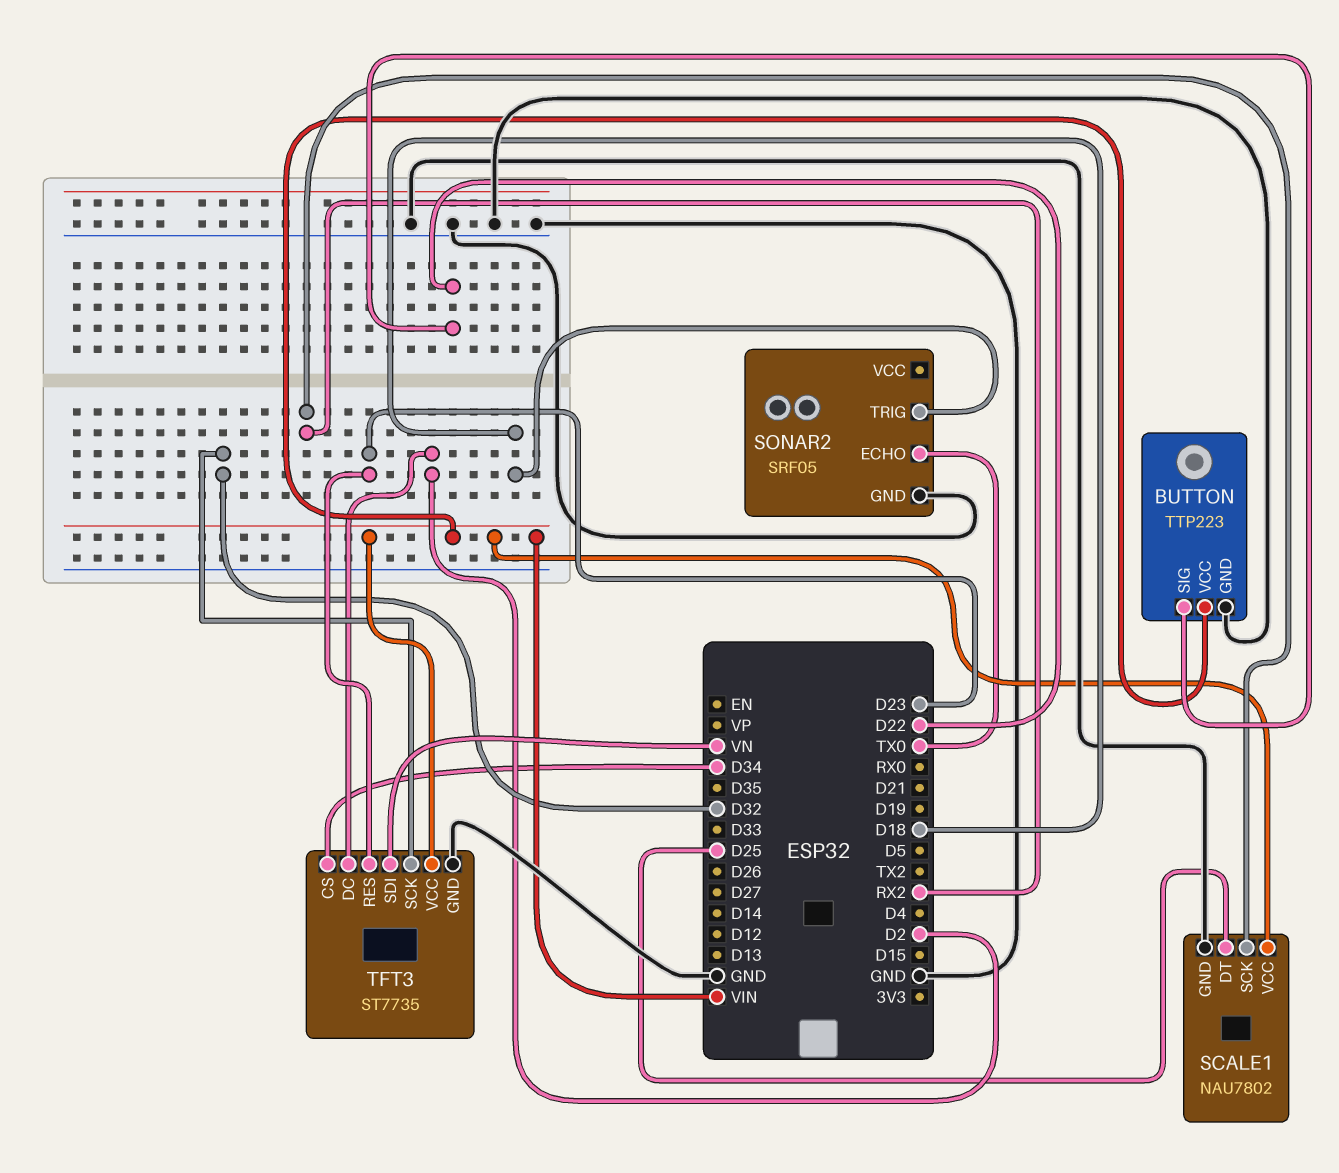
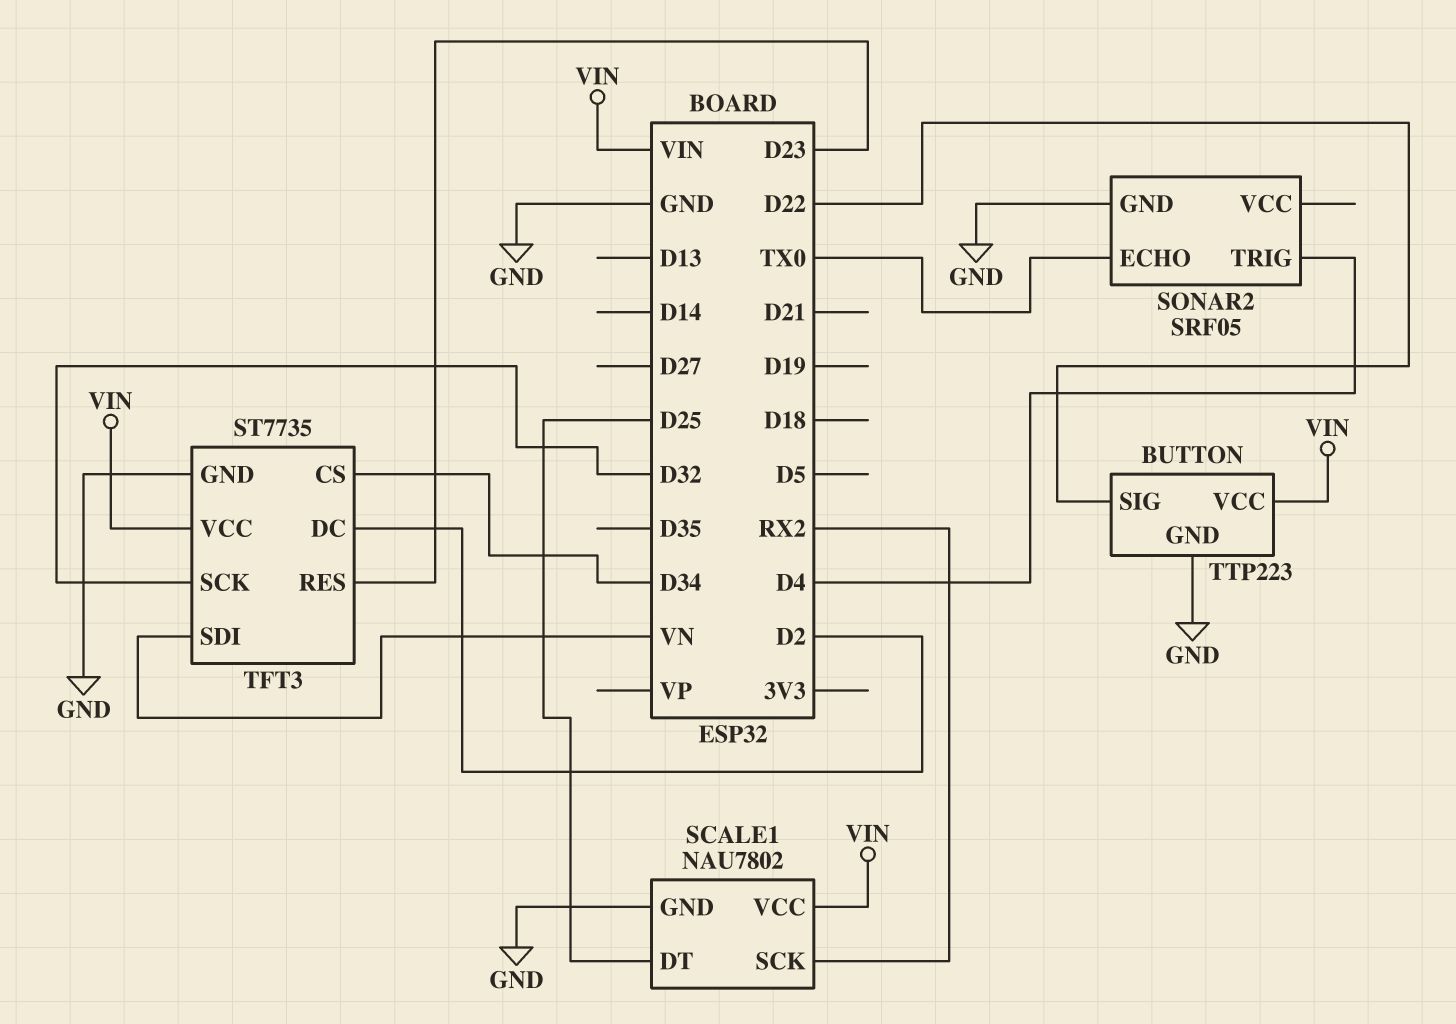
SONAR2 pin TRIG: D18 -> D4

